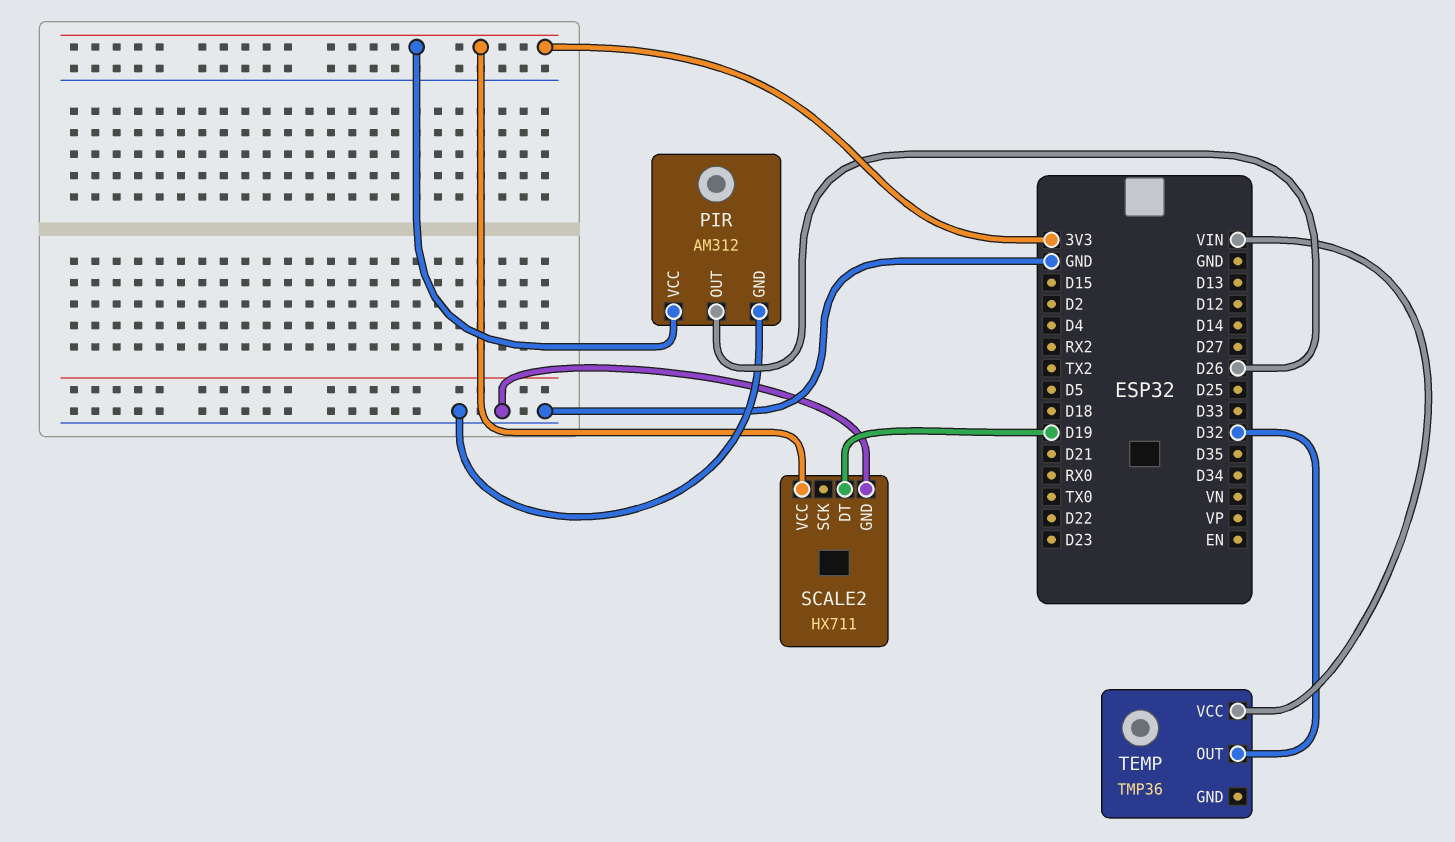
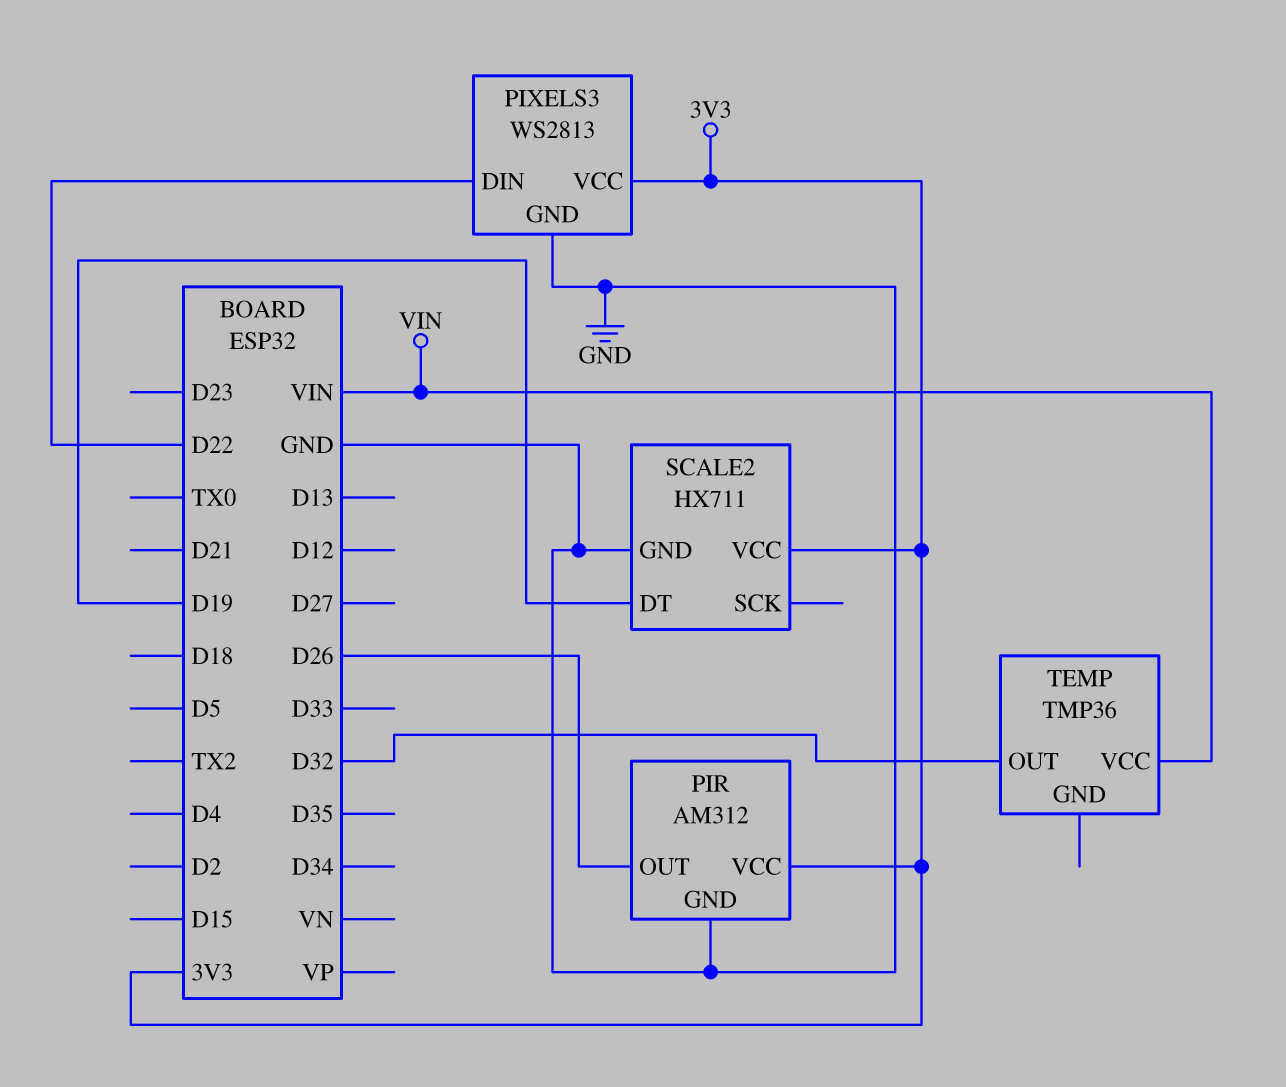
PIXELS3: none -> WS2813
PIXELS3 pin DIN: none -> D22
PIXELS3 pin GND: none -> GND
PIXELS3 pin VCC: none -> 3V3

